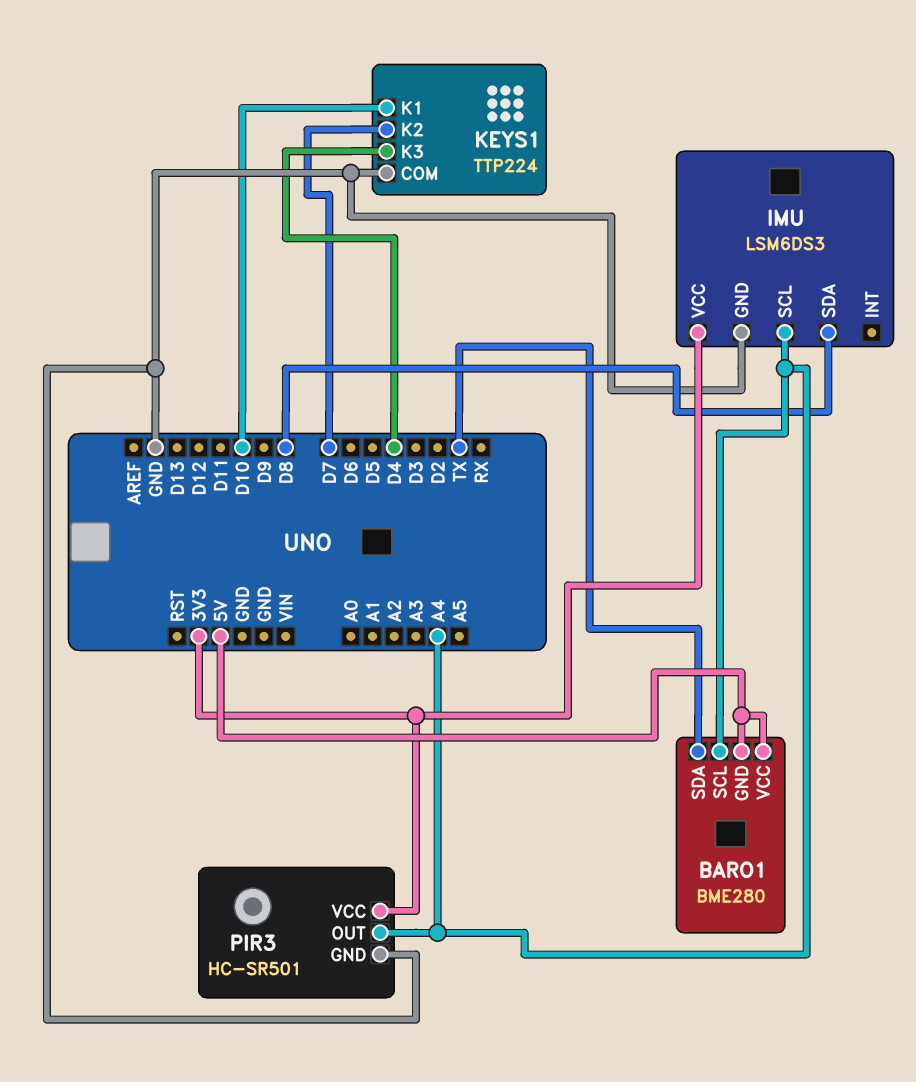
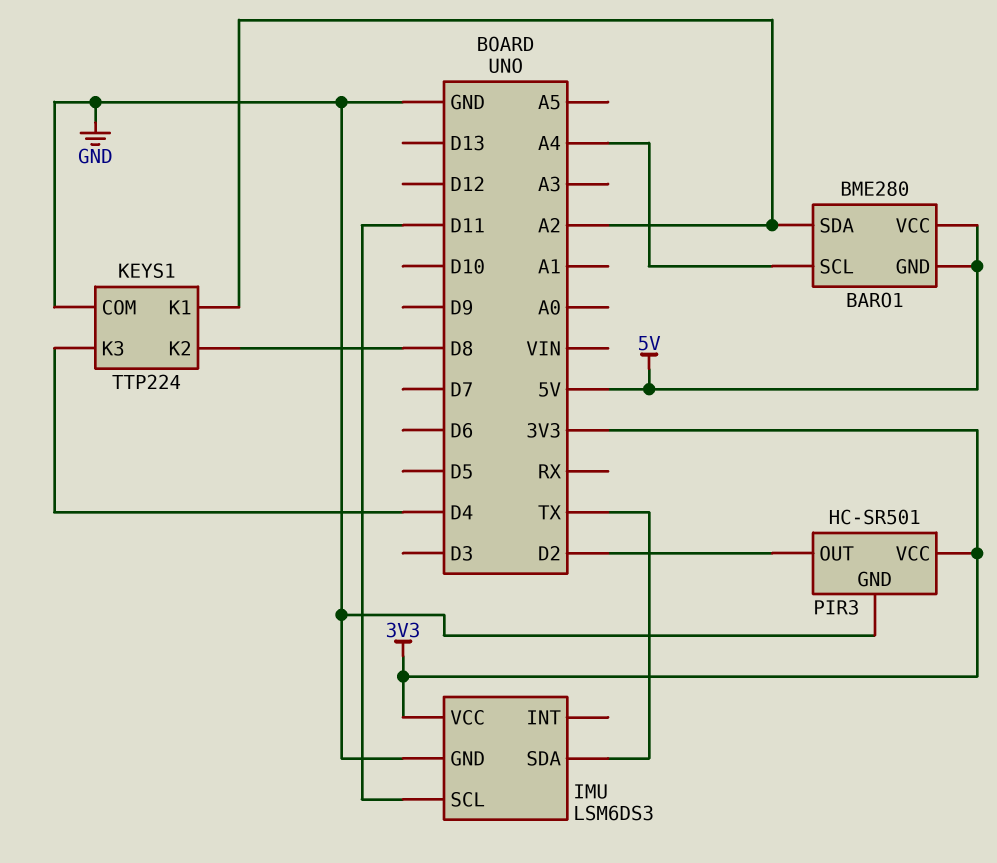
BARO1 pin SDA: TX -> A2
IMU pin SCL: A4 -> D11
IMU pin SDA: D8 -> TX
KEYS1 pin K1: D10 -> A2
KEYS1 pin K2: D7 -> D8
PIR3 pin OUT: A4 -> D2

